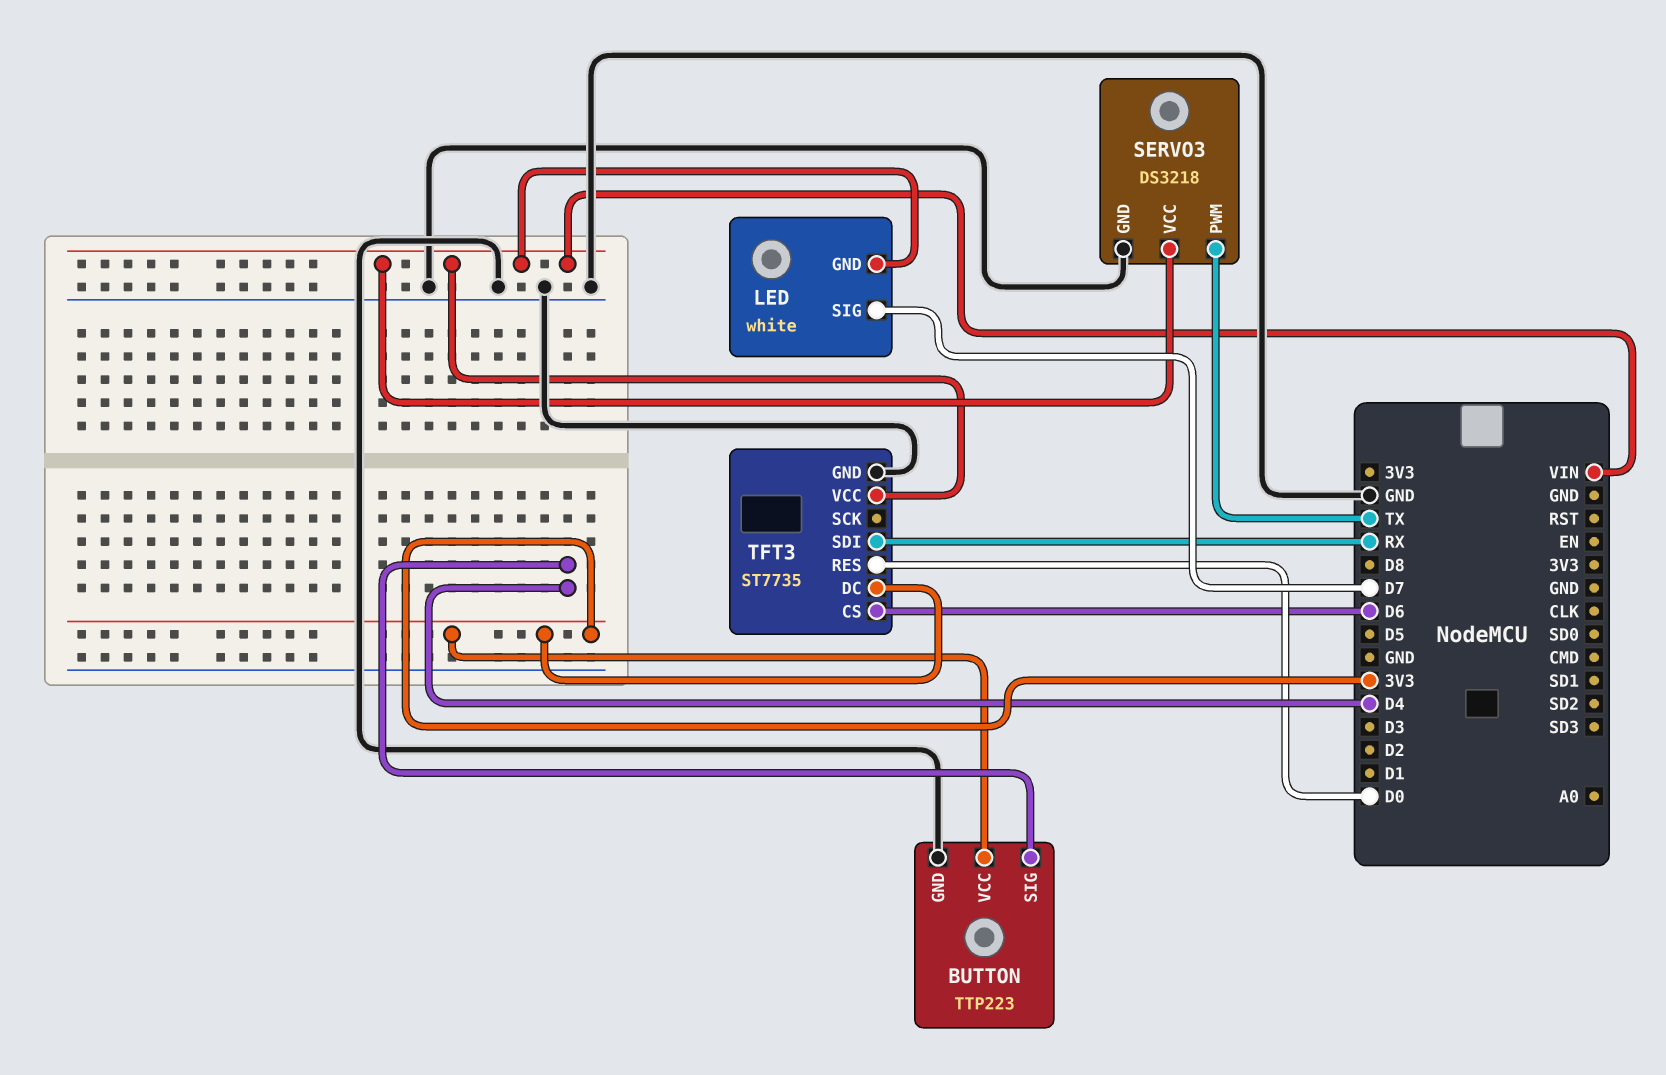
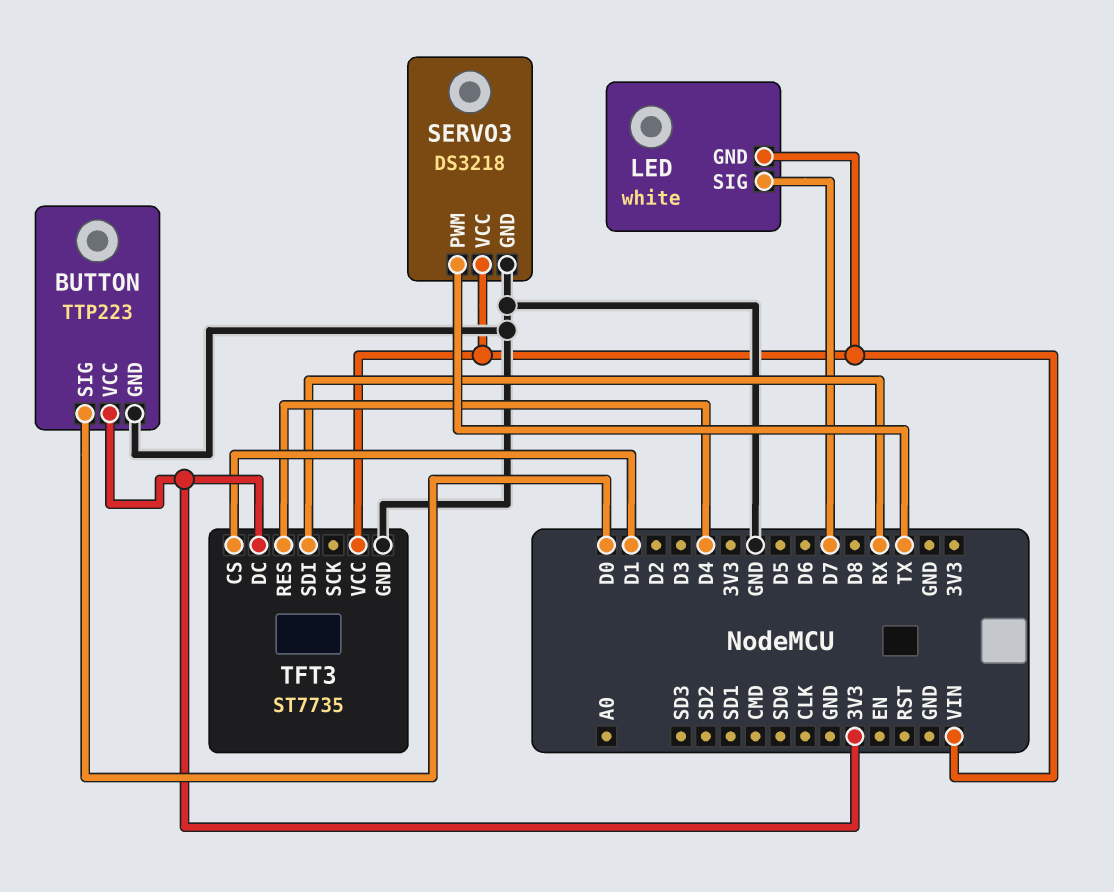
BUTTON pin SIG: D4 -> D0
TFT3 pin CS: D6 -> D1
TFT3 pin RES: D0 -> D4

